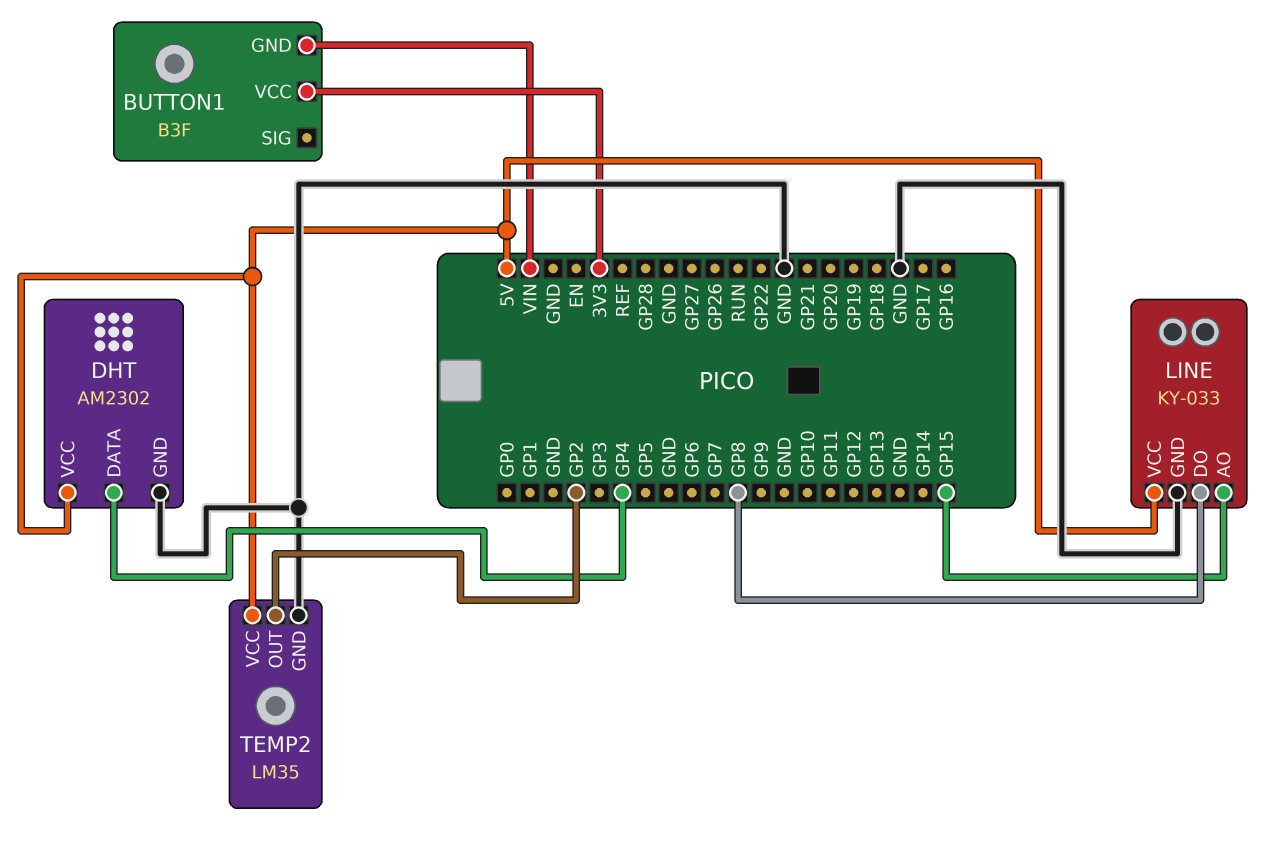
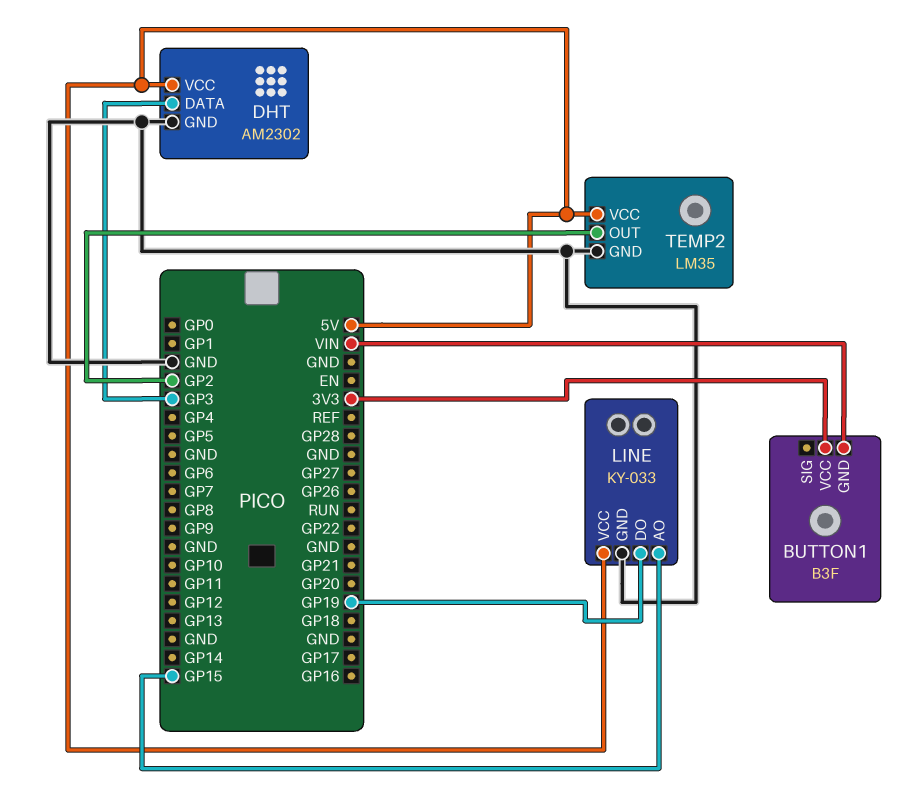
DHT pin DATA: GP4 -> GP3
LINE pin DO: GP8 -> GP19

